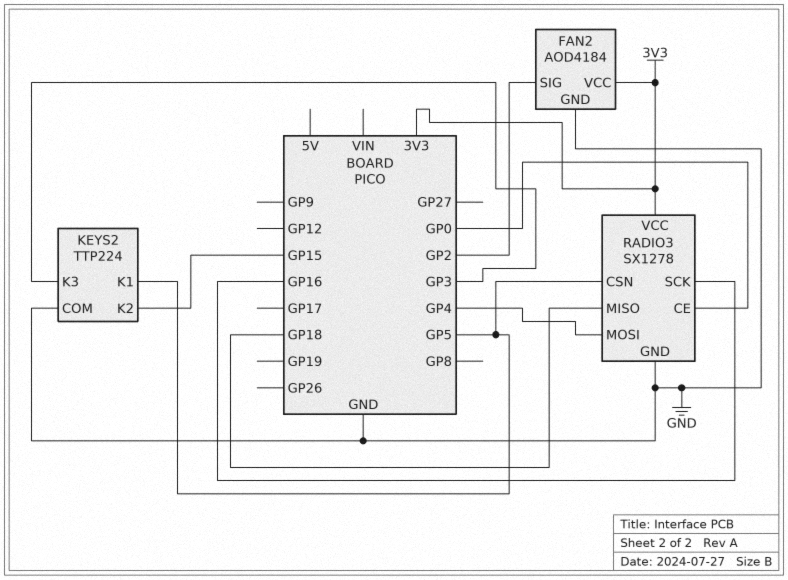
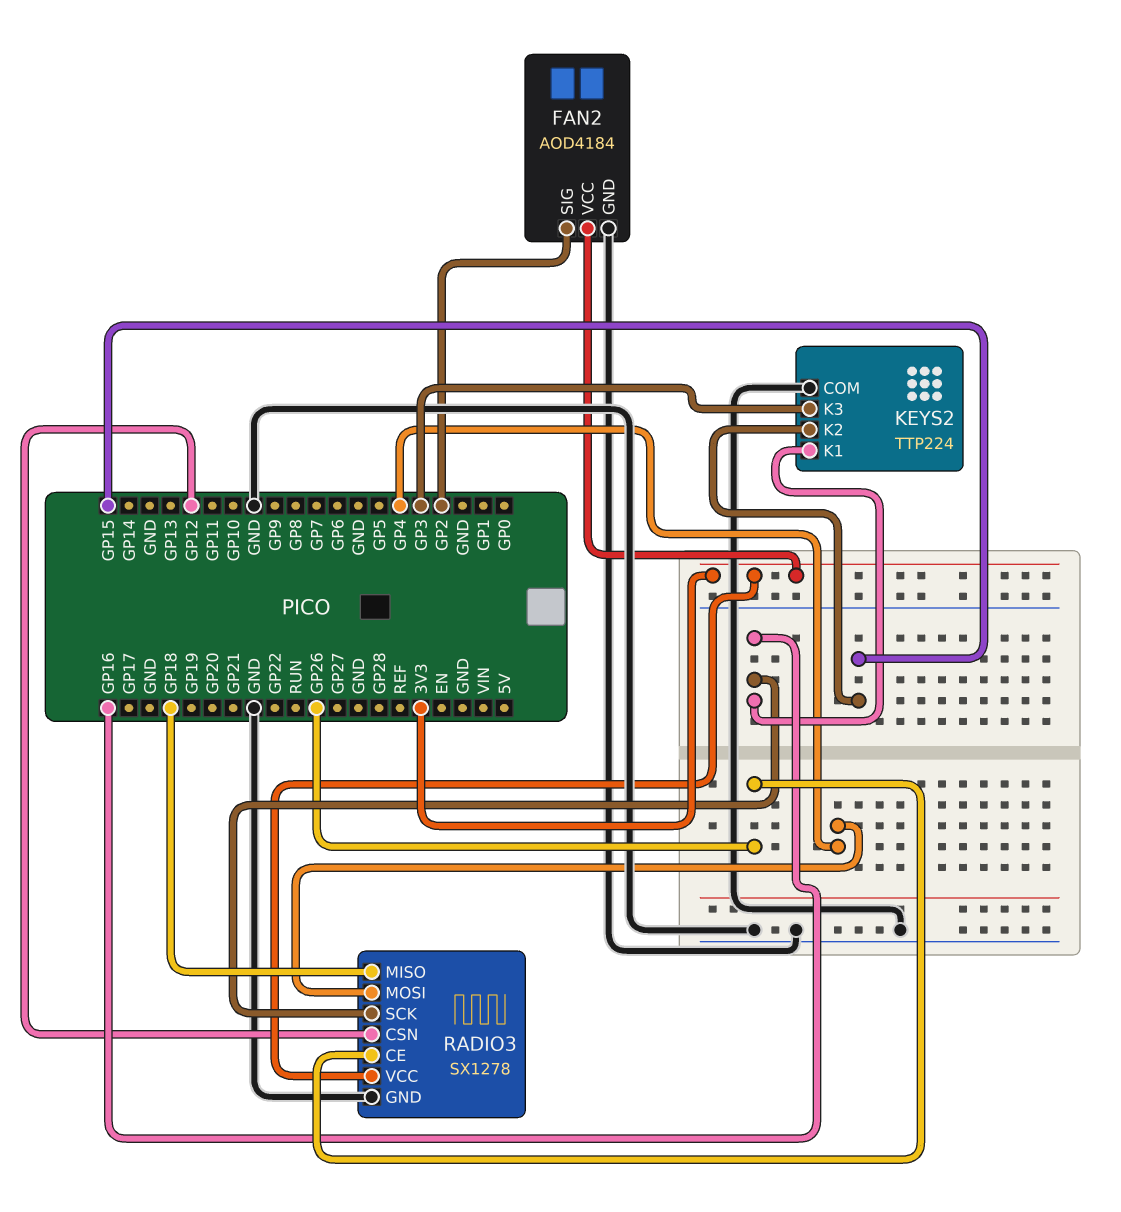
KEYS2 pin K1: GP5 -> GP16
RADIO3 pin CE: GP0 -> GP26
RADIO3 pin CSN: GP5 -> GP12

